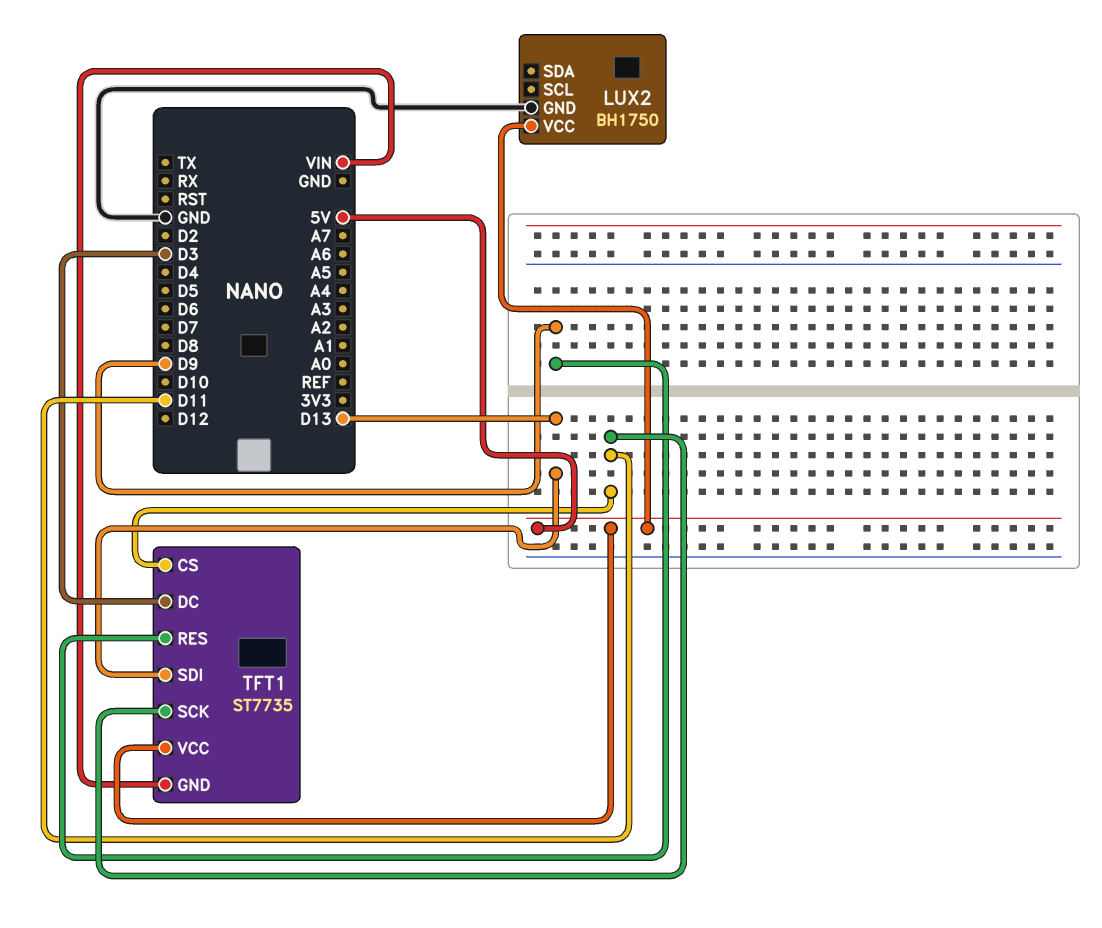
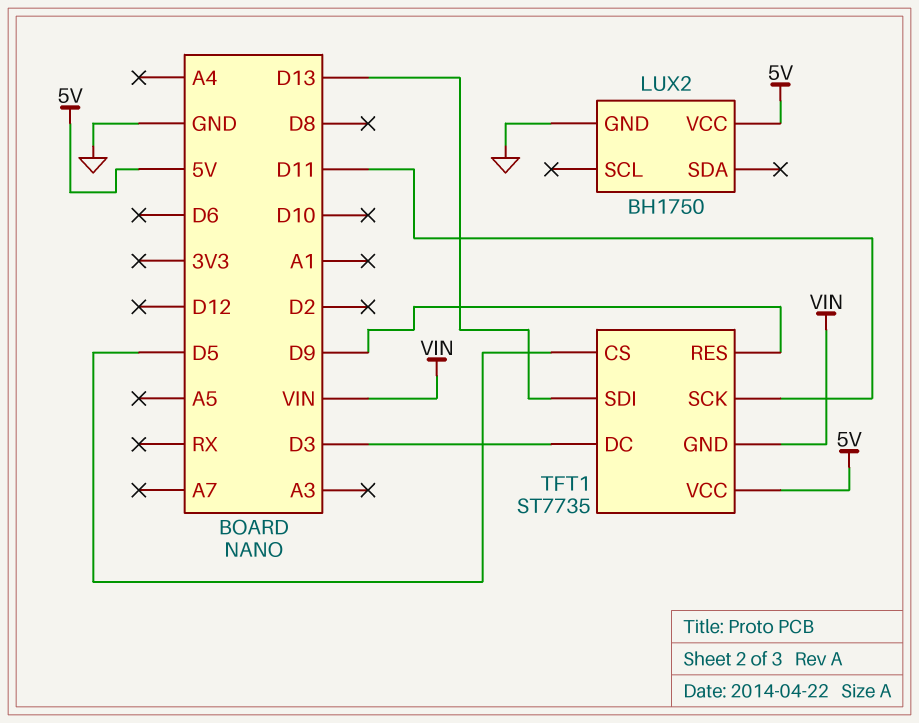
TFT1 pin CS: D11 -> D5

